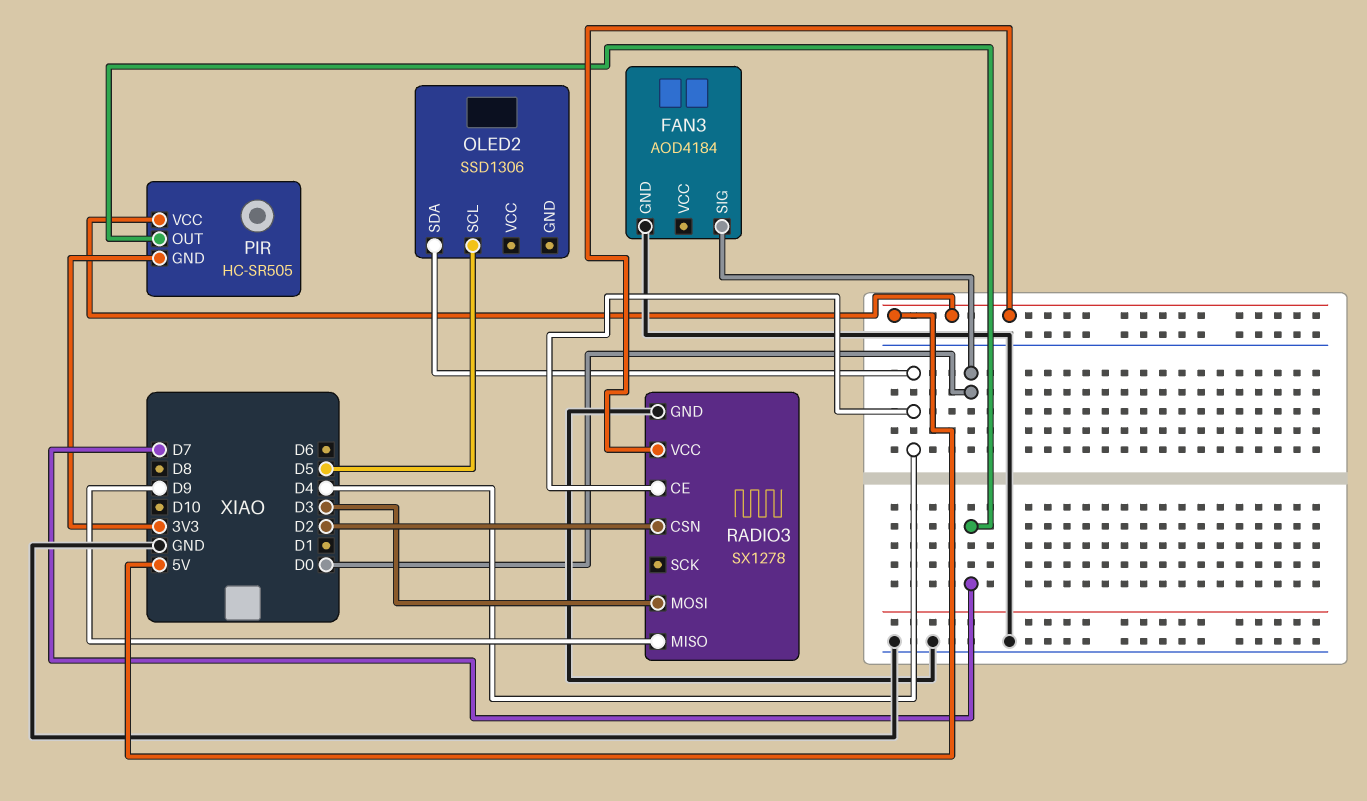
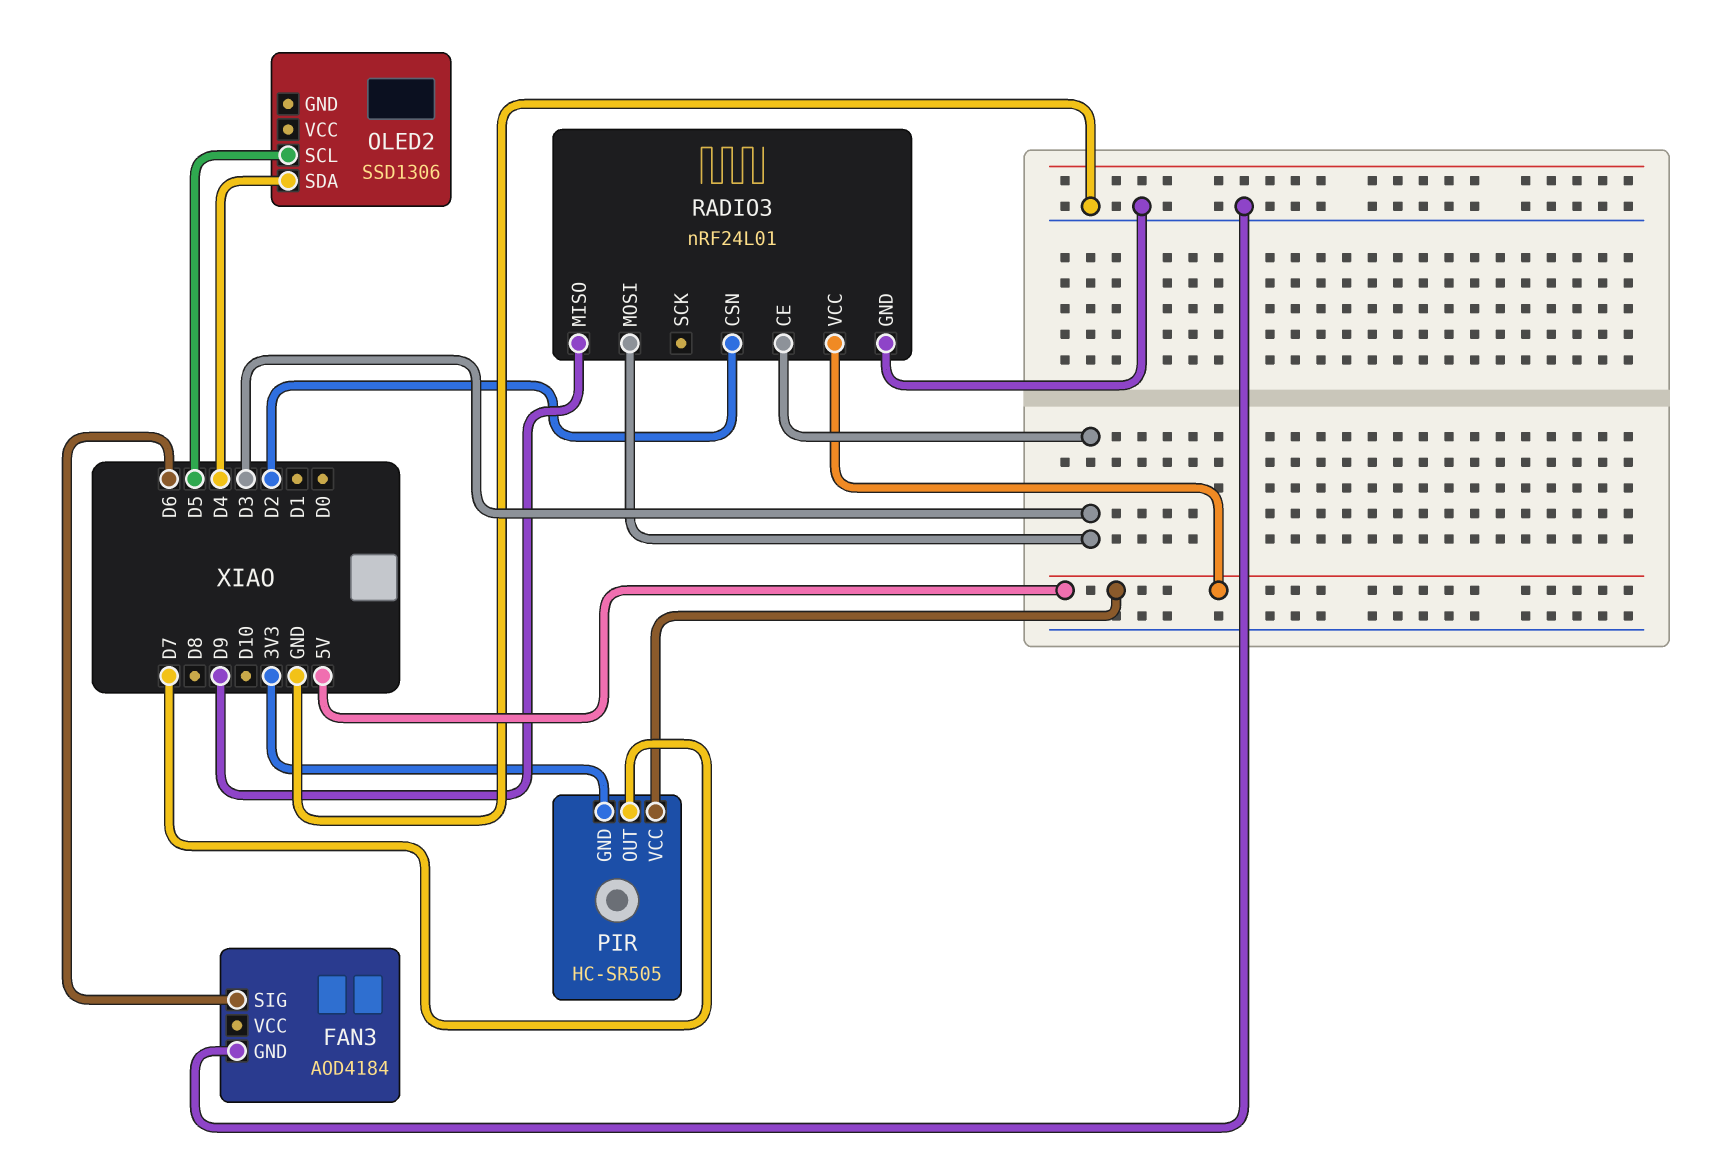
FAN3 pin SIG: D0 -> D6
RADIO3: SX1278 -> nRF24L01
RADIO3 pin CE: D4 -> D3

